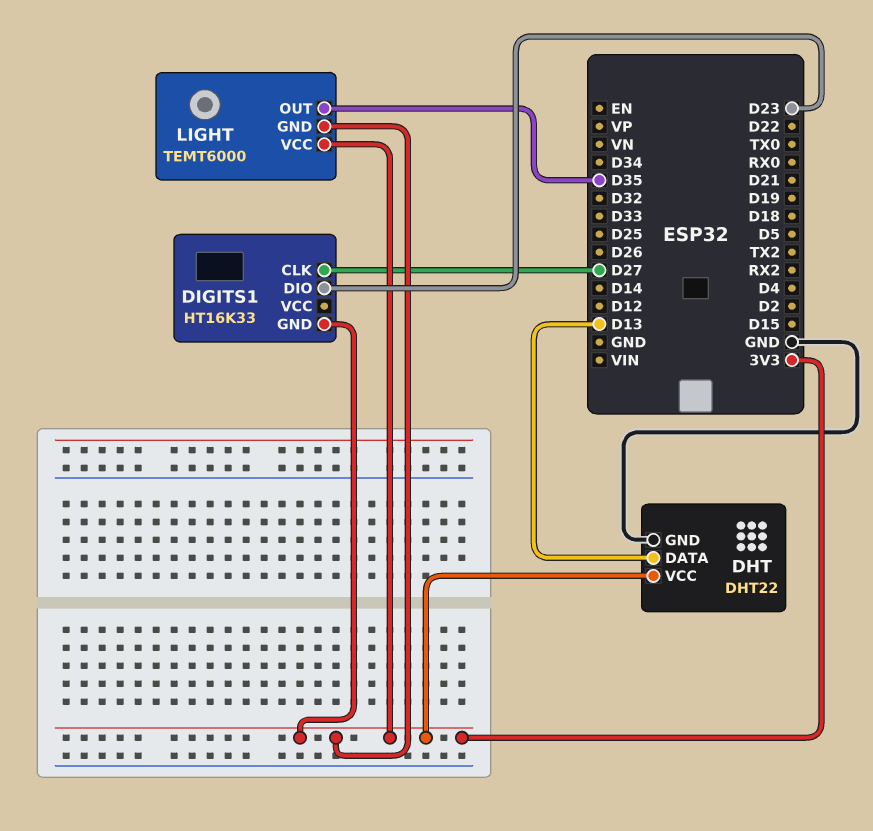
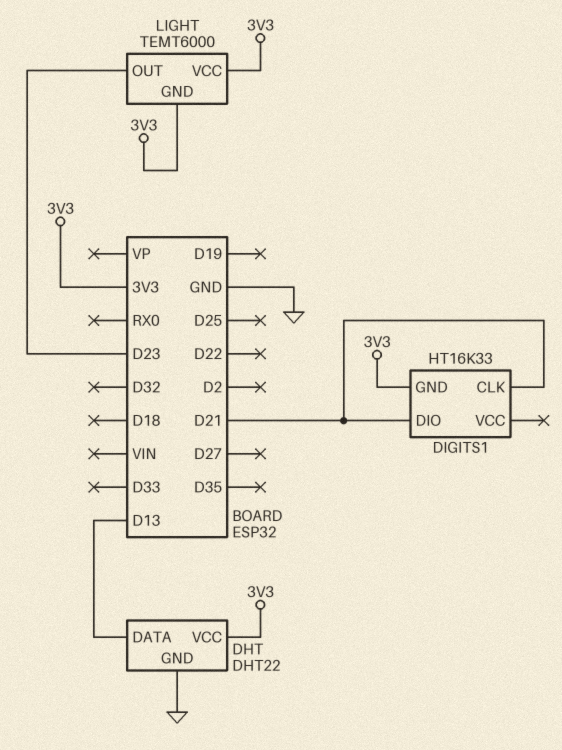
DIGITS1 pin CLK: D27 -> D21
DIGITS1 pin DIO: D23 -> D21
LIGHT pin OUT: D35 -> D23

